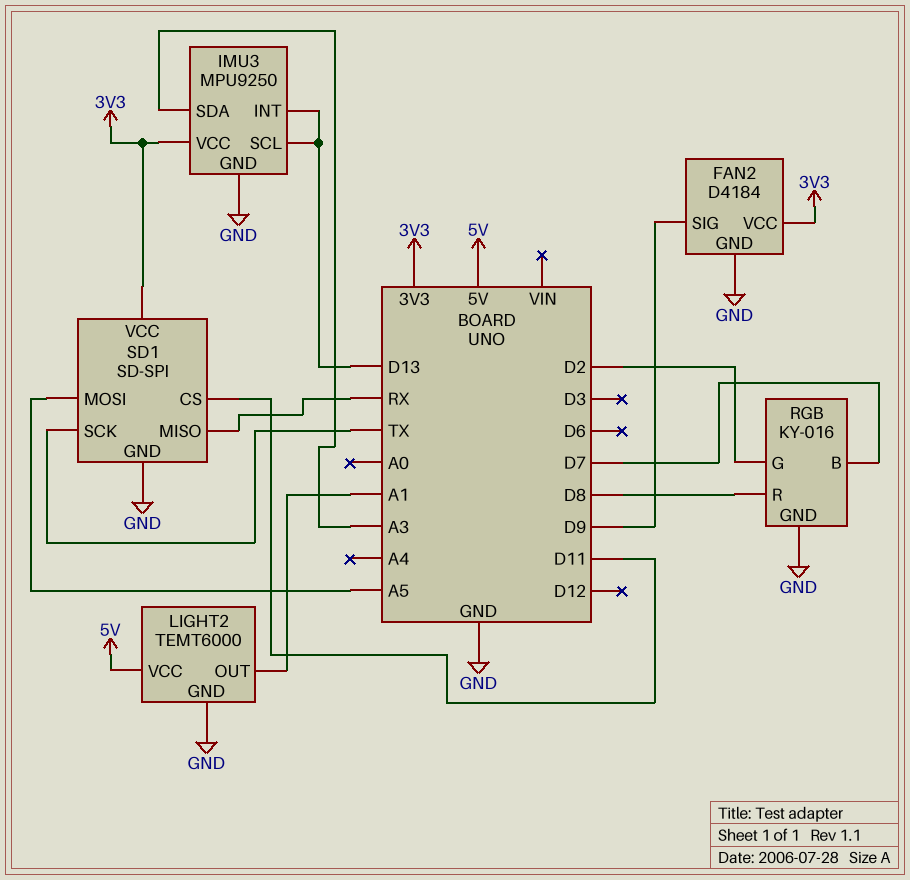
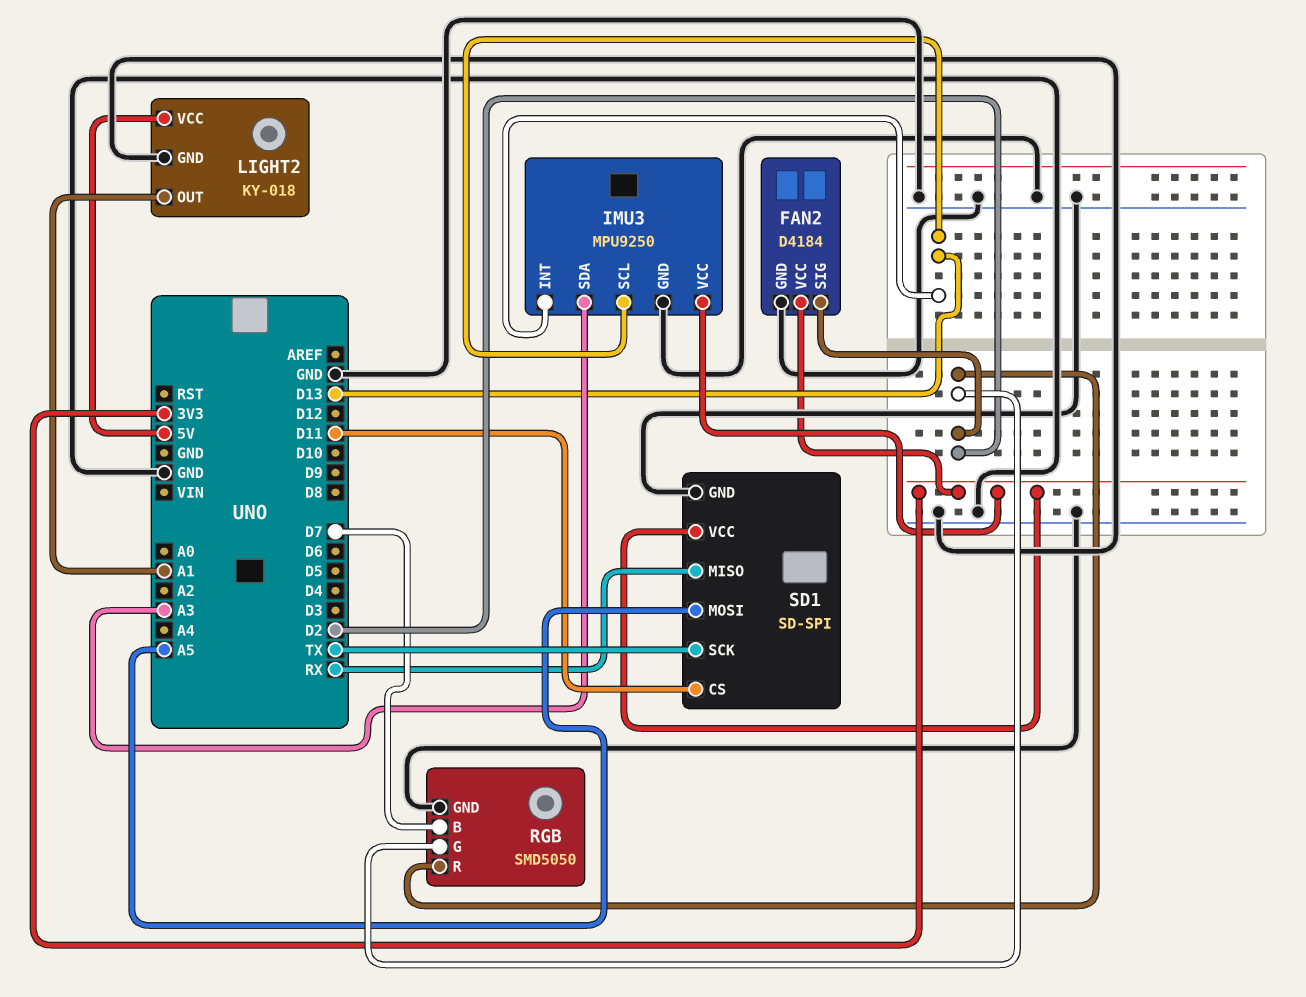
FAN2 pin SIG: D9 -> D2
LIGHT2: TEMT6000 -> KY-018
RGB: KY-016 -> SMD5050
RGB pin R: D8 -> D2

